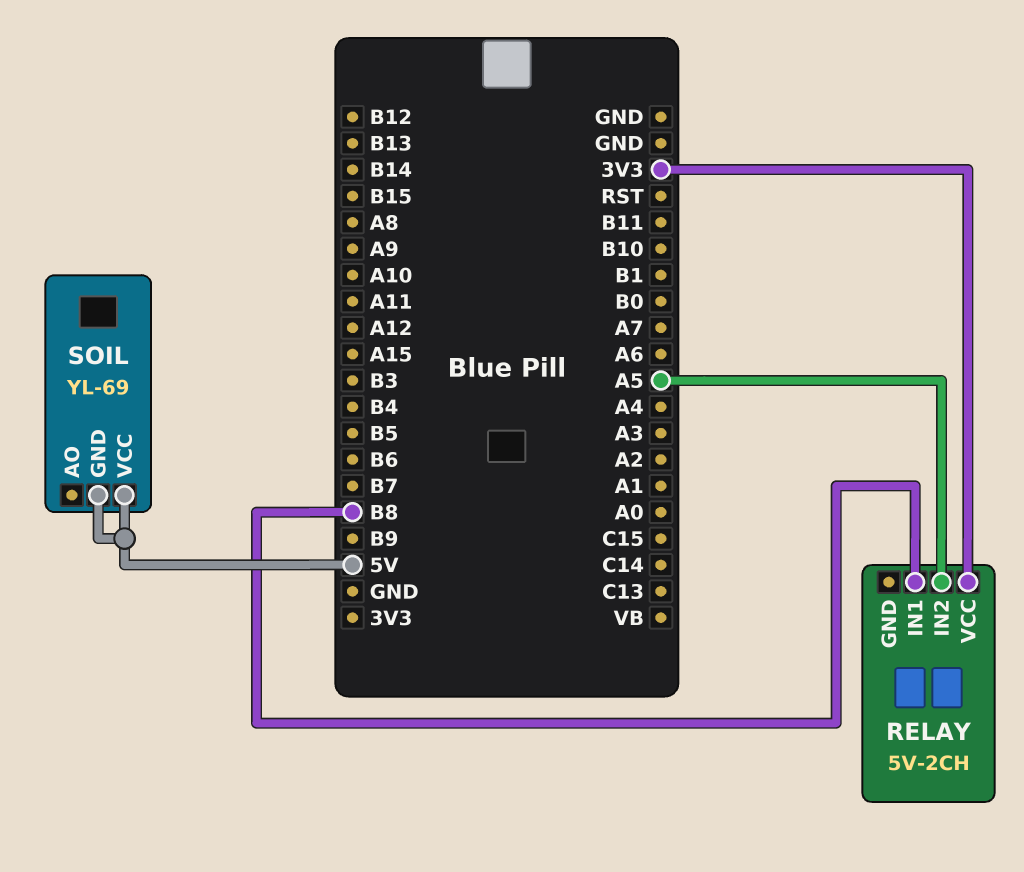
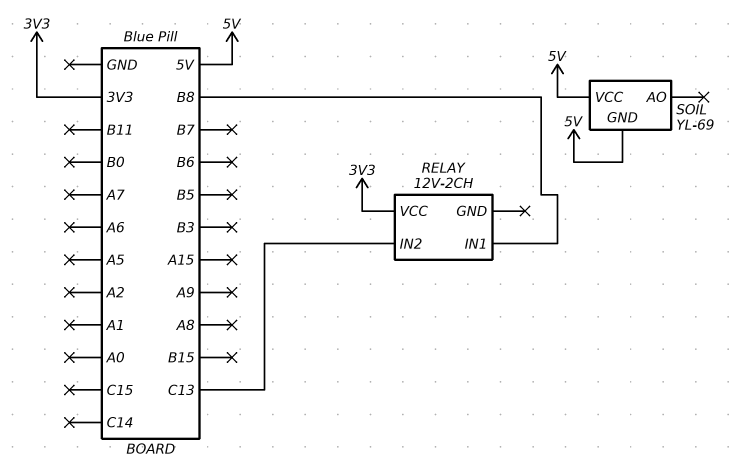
RELAY: 5V-2CH -> 12V-2CH
RELAY pin IN2: A5 -> C13

